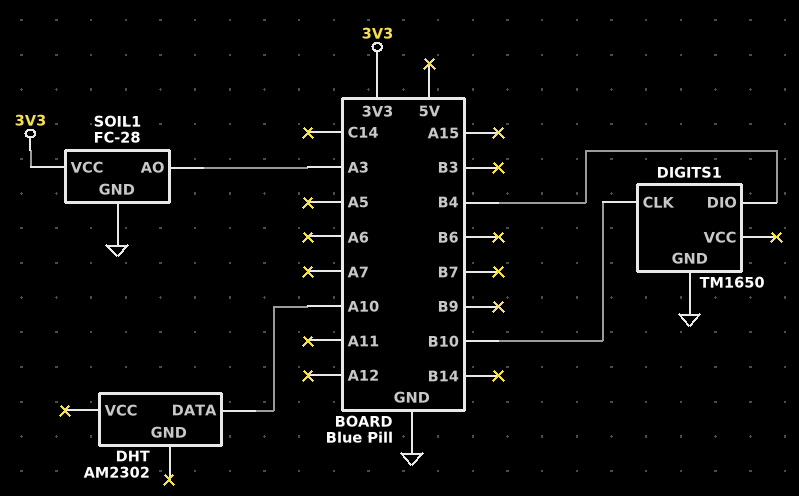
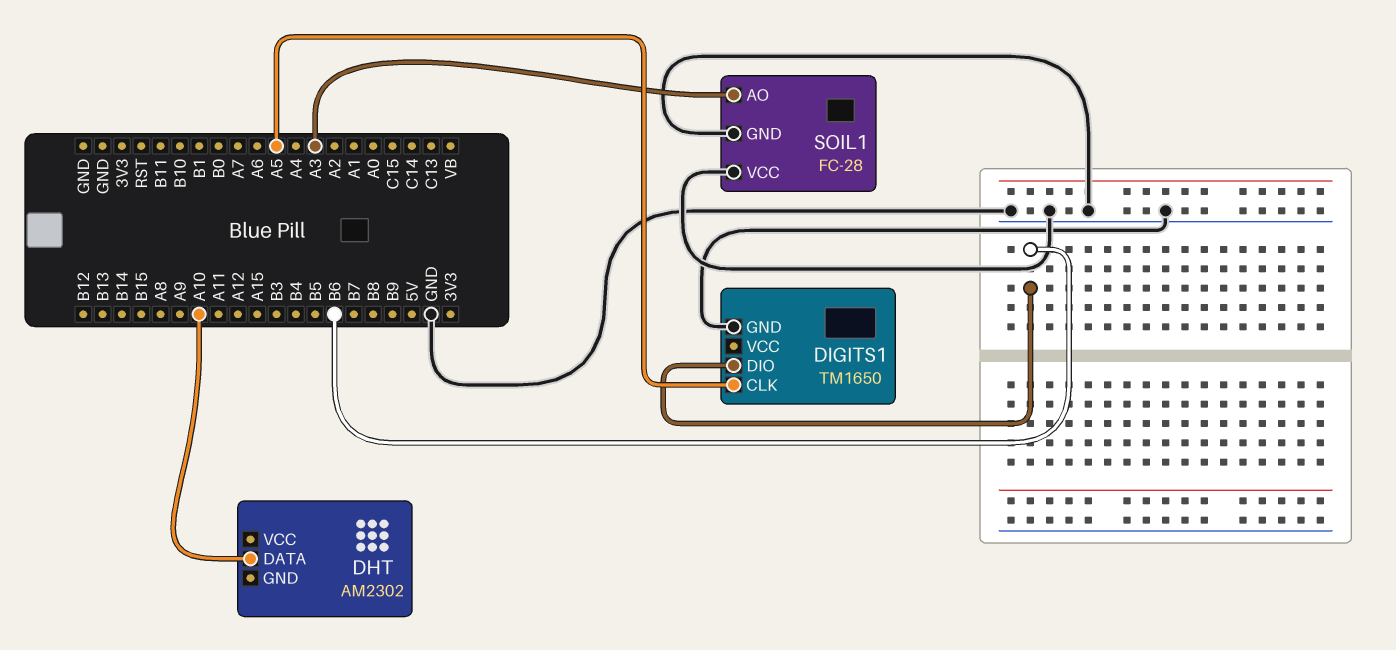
DIGITS1 pin CLK: B10 -> A5
DIGITS1 pin DIO: B4 -> B6
SOIL1 pin VCC: 3V3 -> GND

